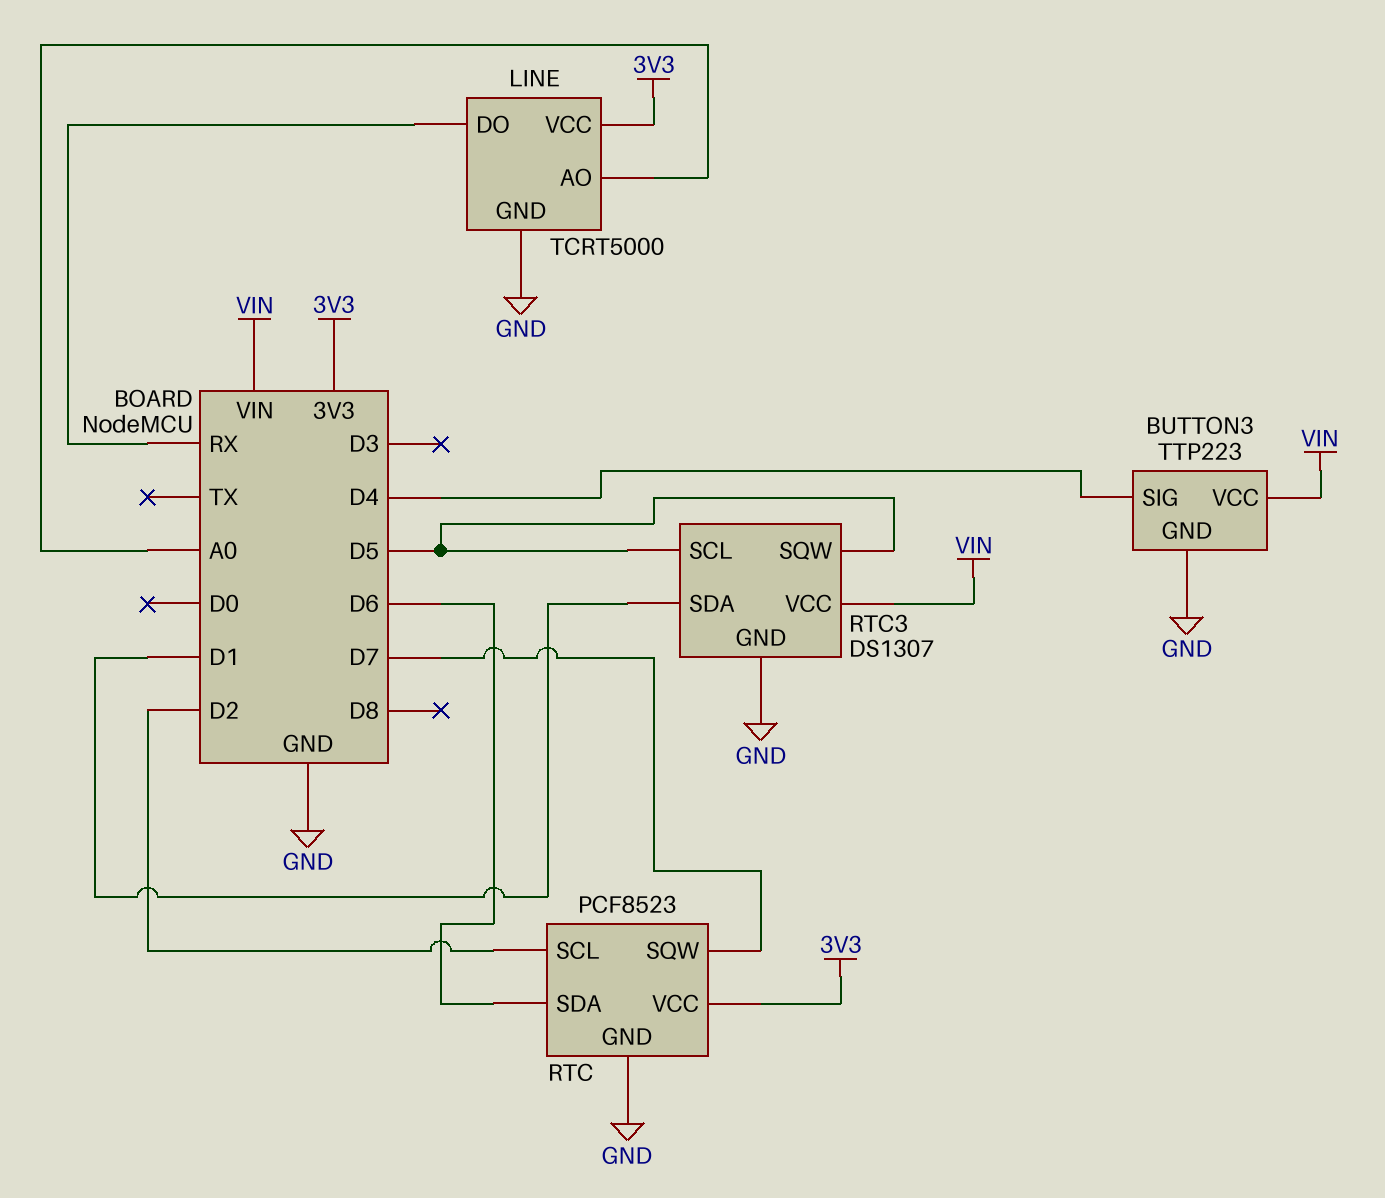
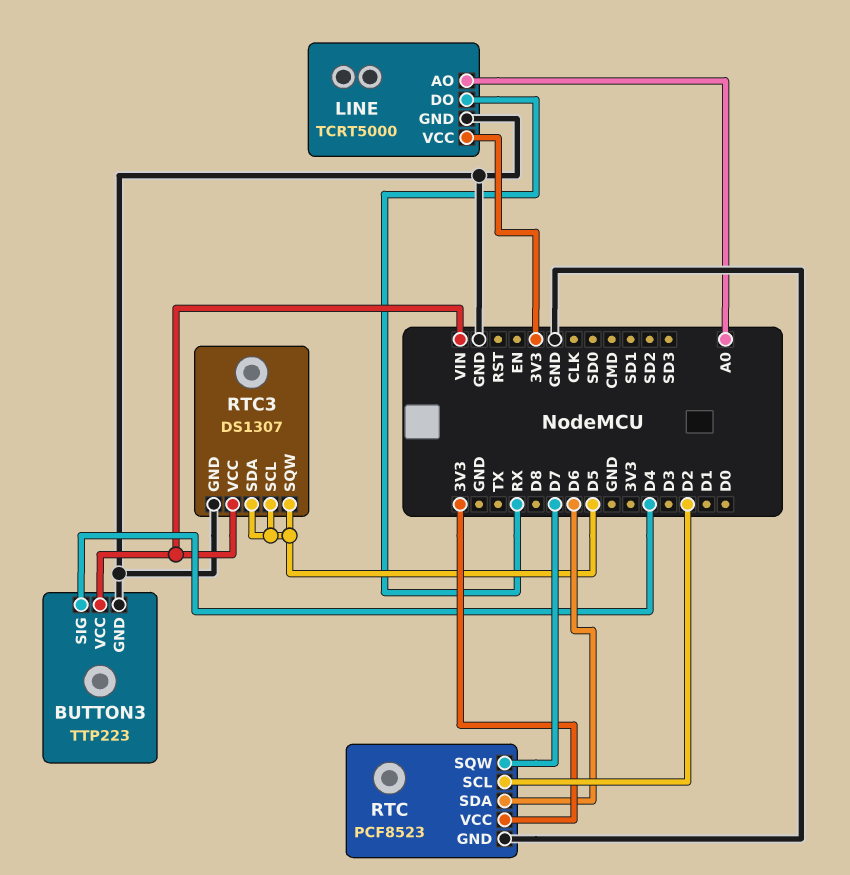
RTC3 pin SDA: D1 -> D5

